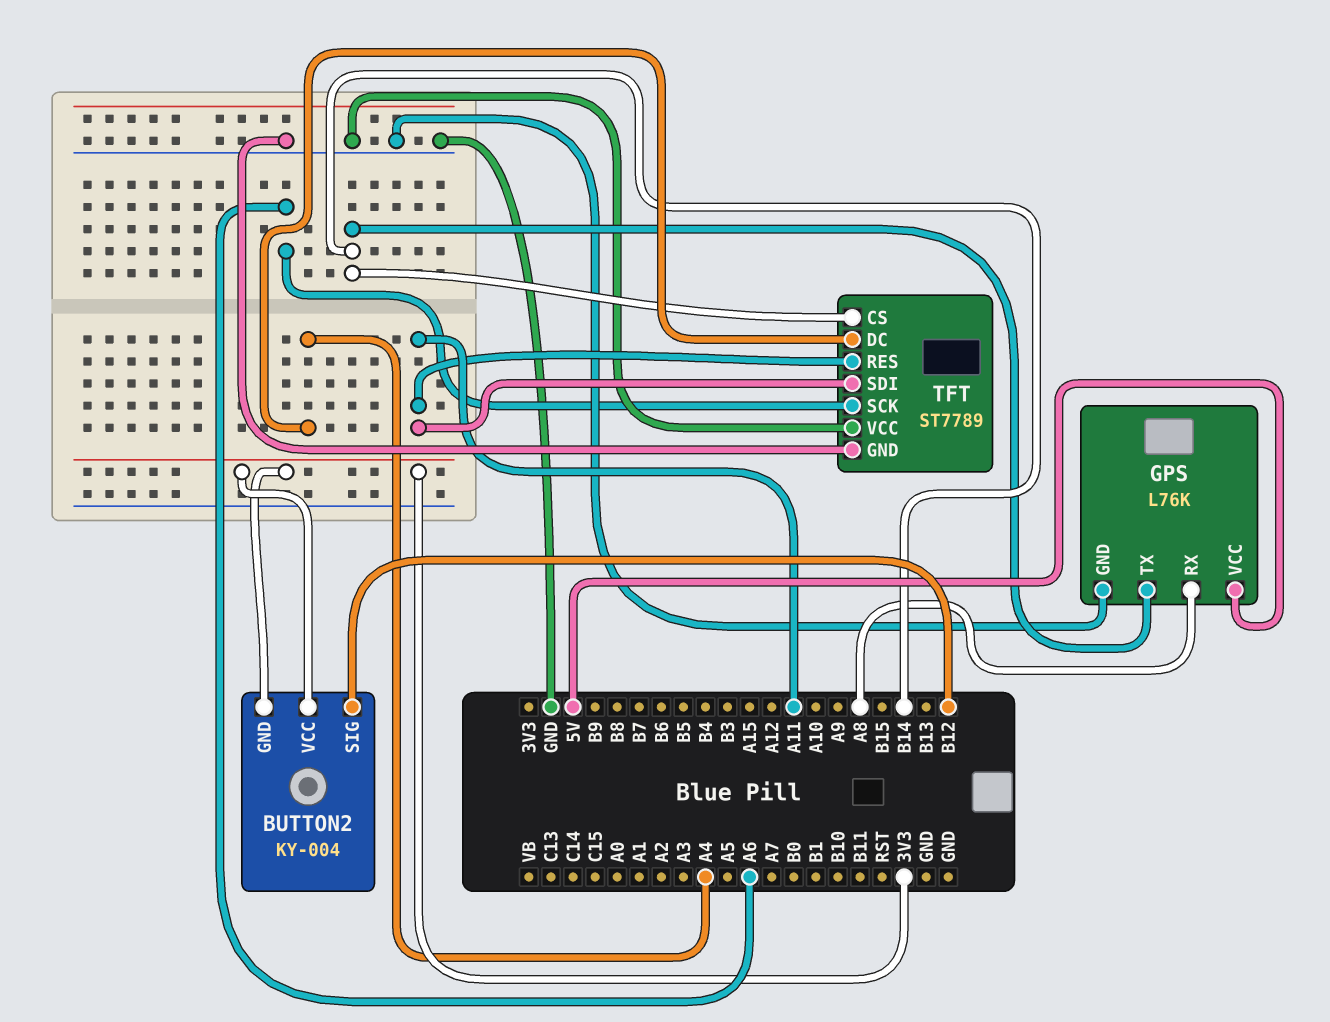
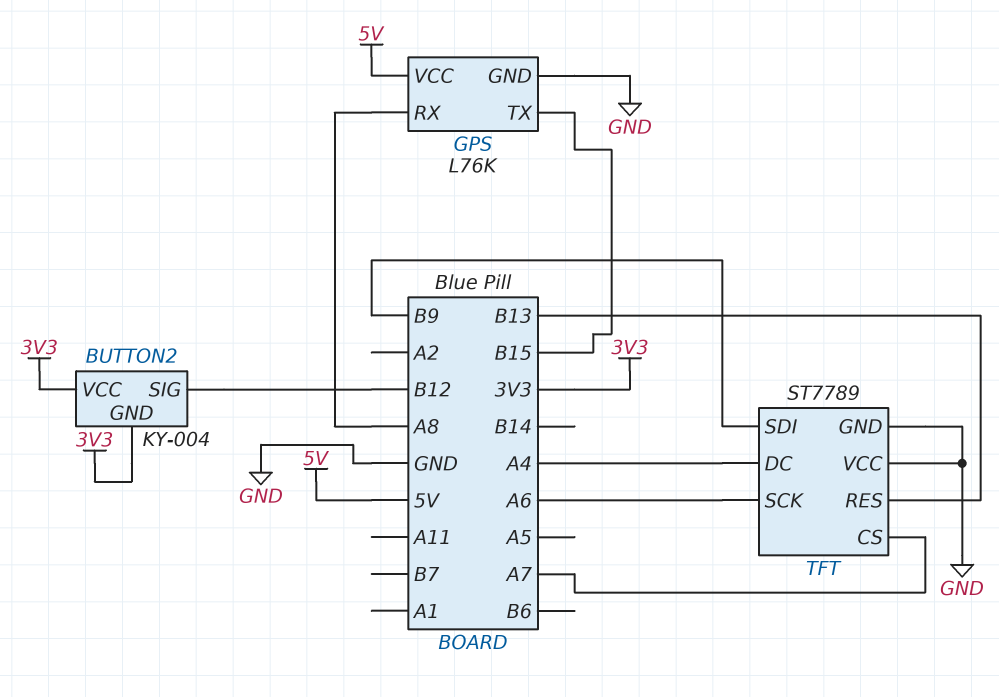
GPS pin TX: B14 -> B15
TFT pin CS: B14 -> A7
TFT pin RES: A11 -> B13
TFT pin SDI: A11 -> B9

